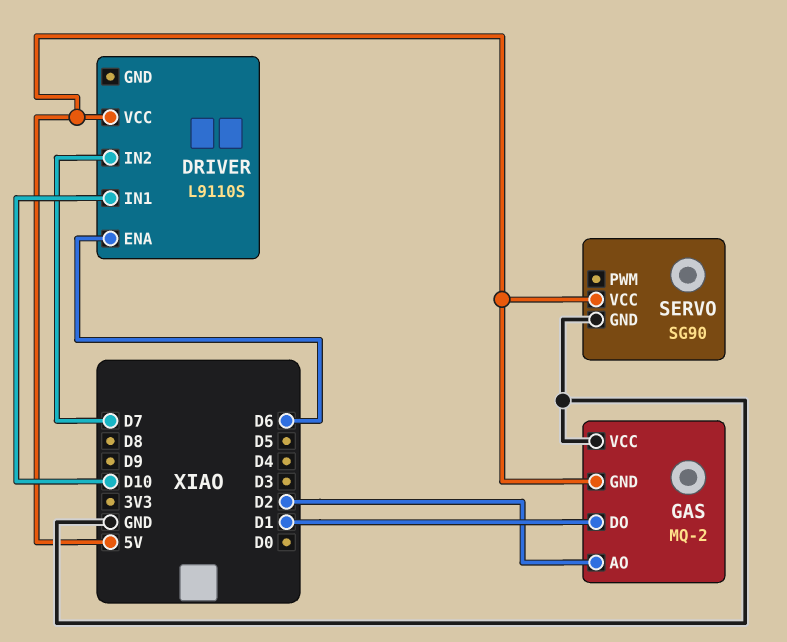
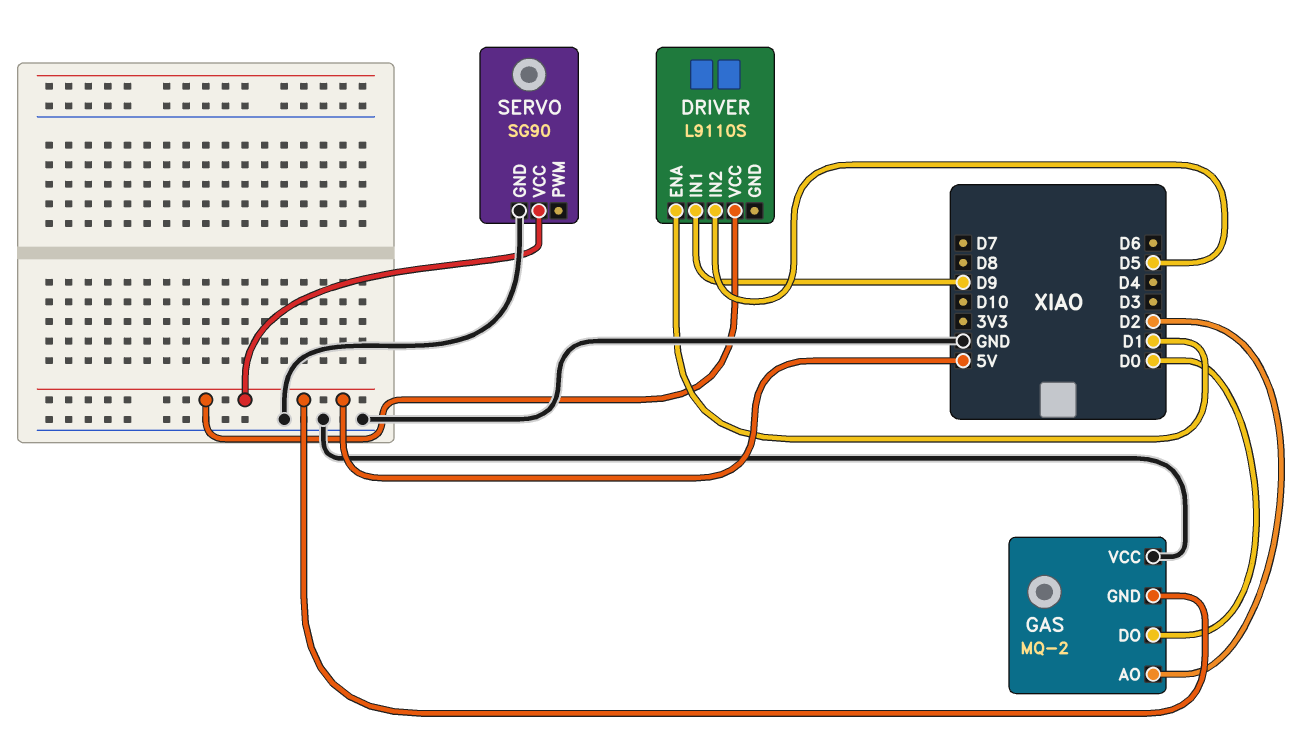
DRIVER pin ENA: D6 -> D1
DRIVER pin IN1: D10 -> D9
DRIVER pin IN2: D7 -> D5
GAS pin DO: D1 -> D0

